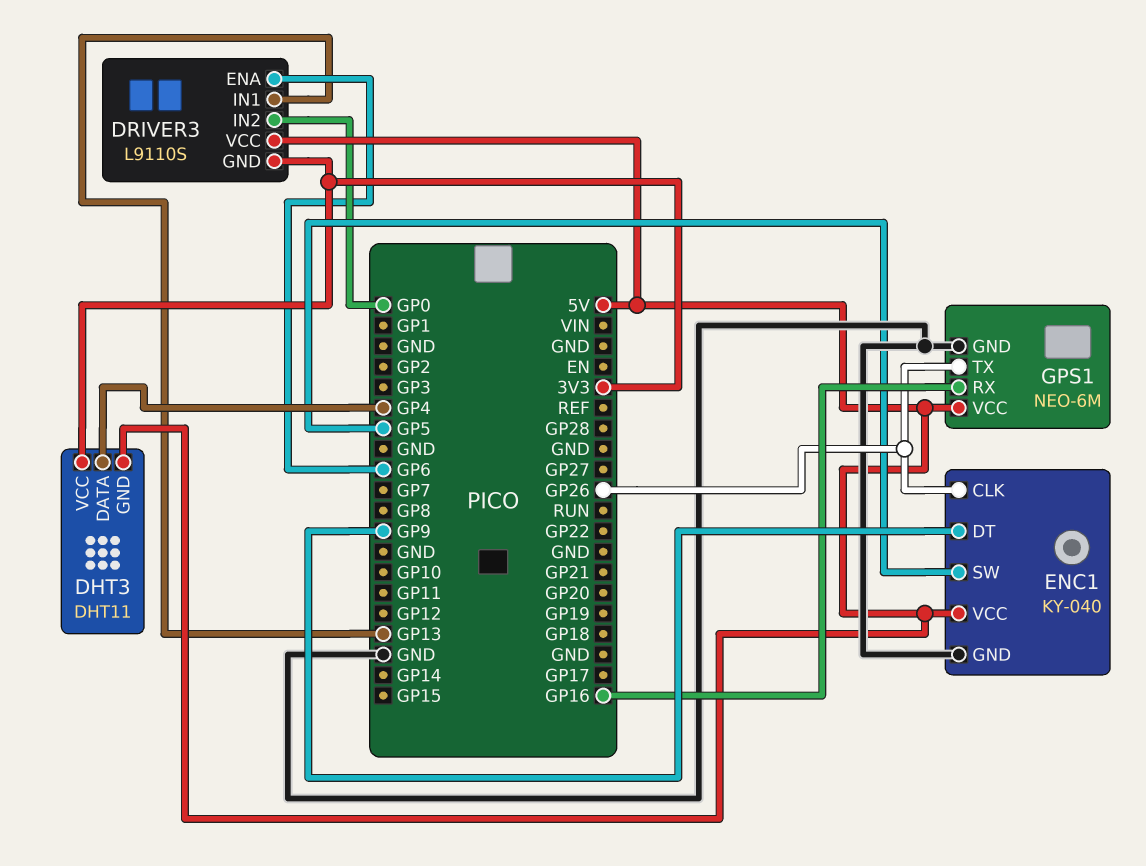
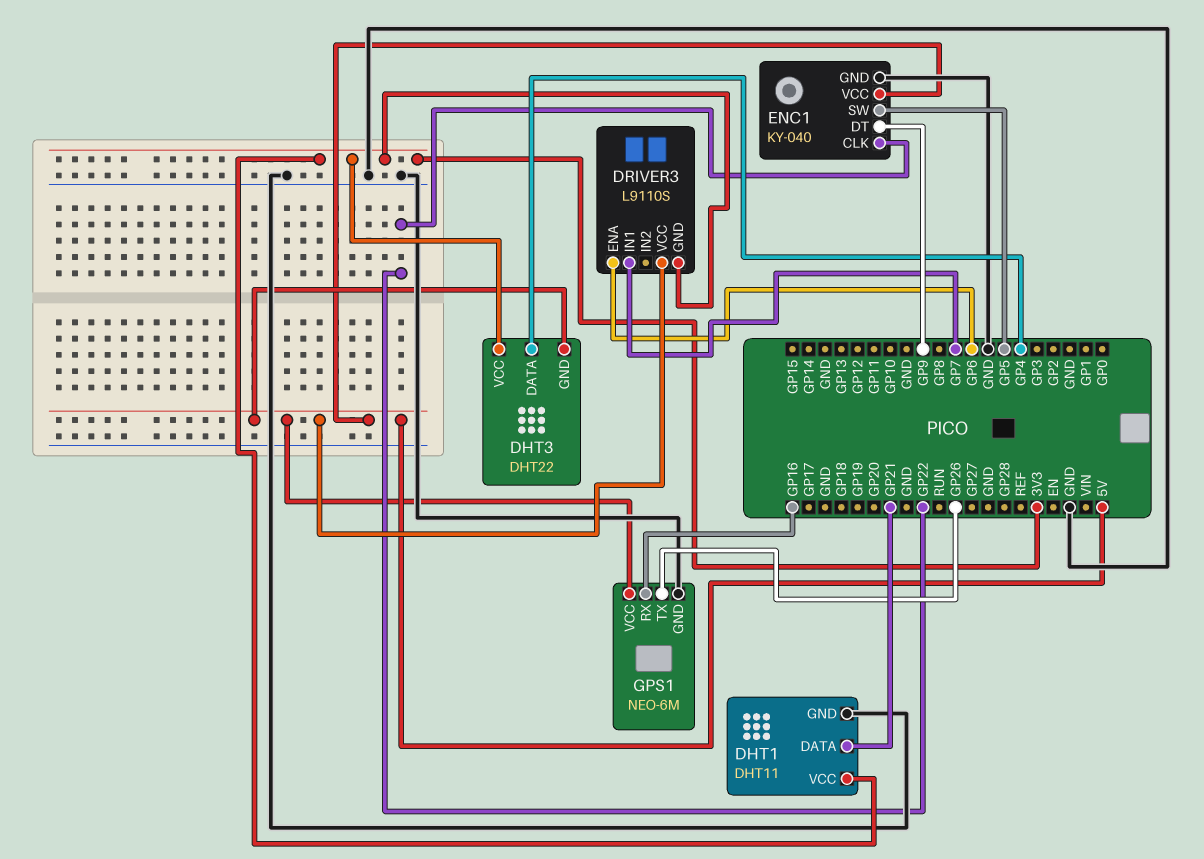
DHT1: none -> DHT11
DHT1 pin DATA: none -> GP21
DHT1 pin GND: none -> GND
DHT1 pin VCC: none -> 3V3
DHT3: DHT11 -> DHT22
DRIVER3 pin IN1: GP13 -> GP7
DRIVER3 pin IN2: GP0 -> none
ENC1 pin CLK: GP26 -> GP22

